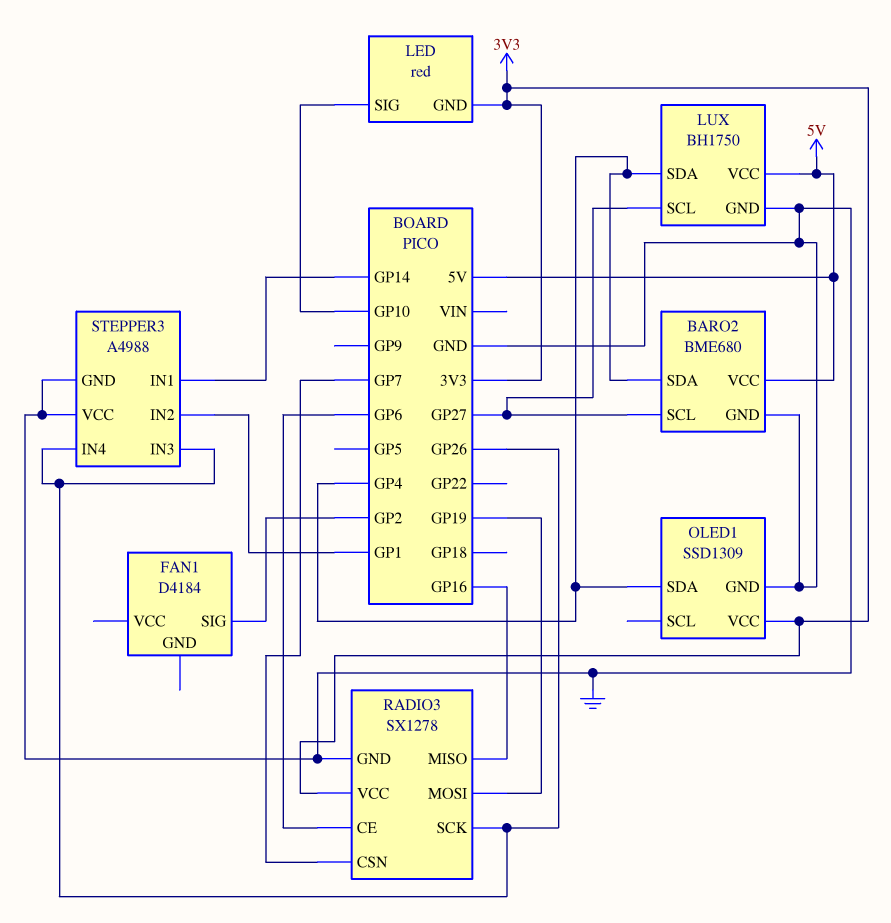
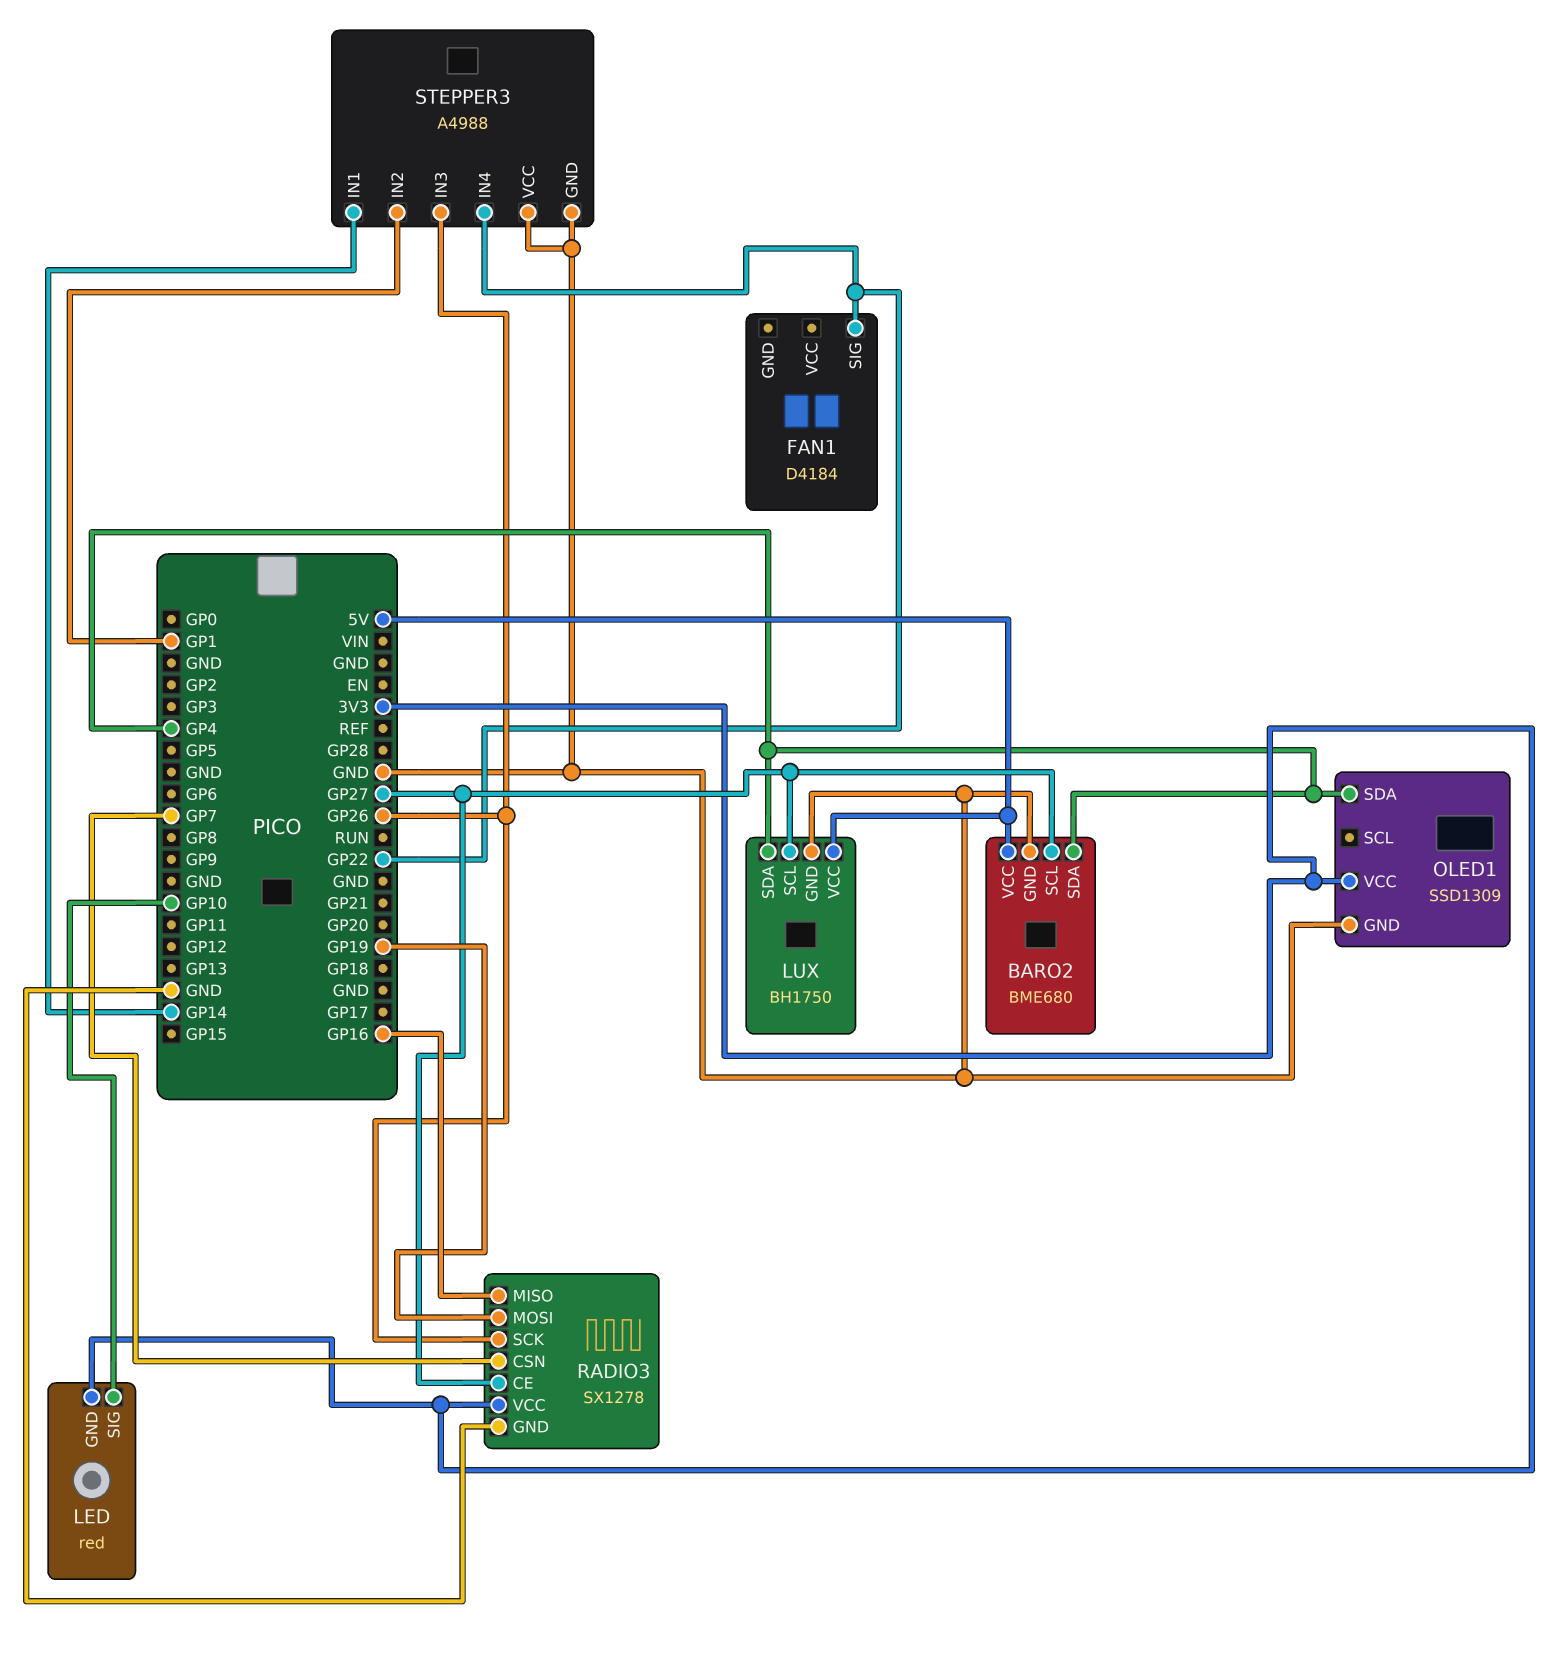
FAN1 pin SIG: GP2 -> GP22
RADIO3 pin CE: GP6 -> GP27
STEPPER3 pin IN4: GP26 -> GP22

